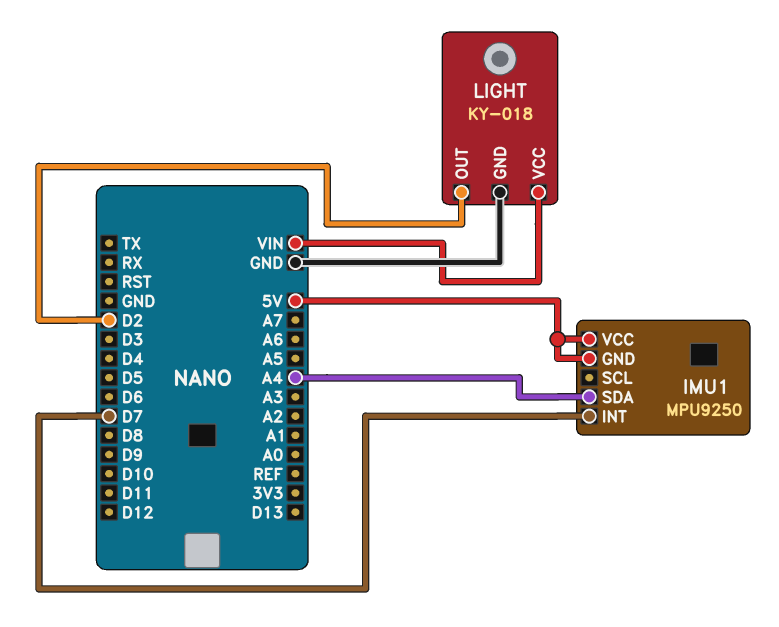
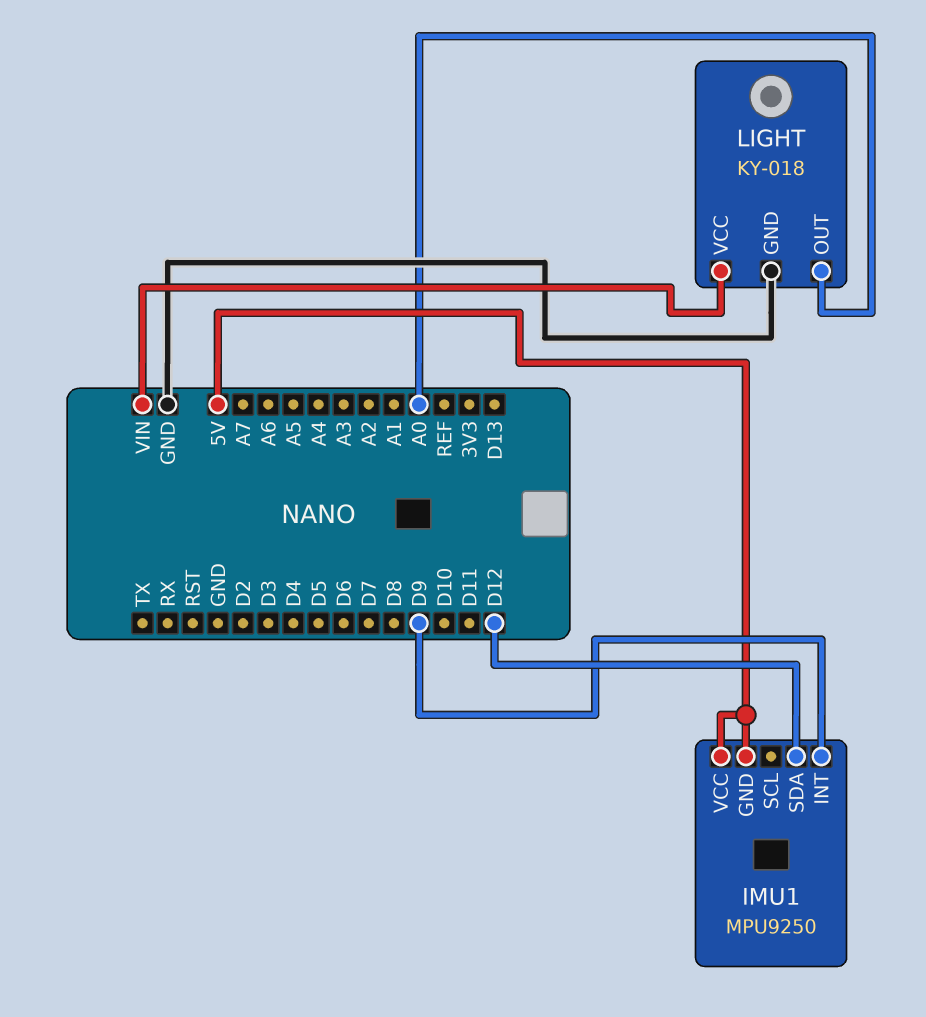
IMU1 pin INT: D7 -> D9
IMU1 pin SDA: A4 -> D12
LIGHT pin OUT: D2 -> A0

